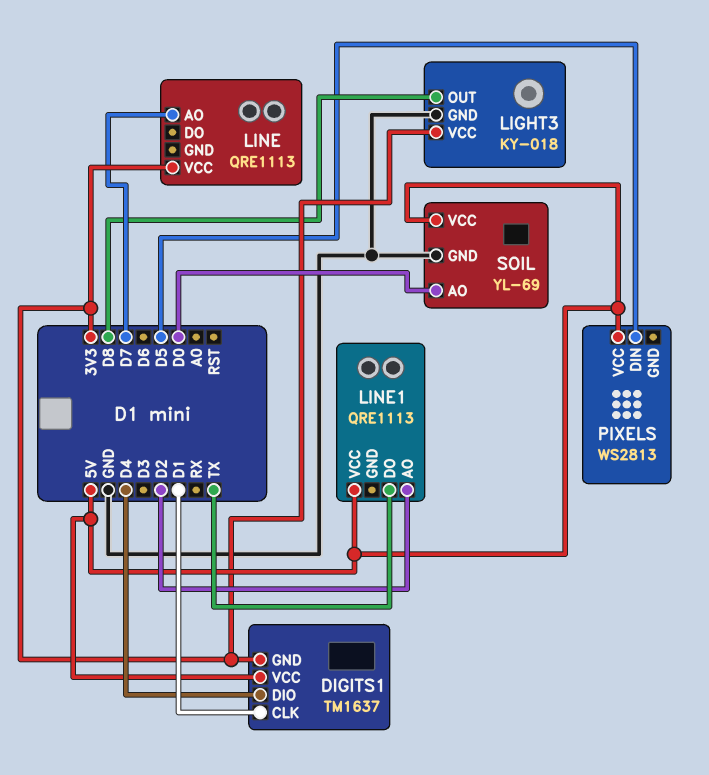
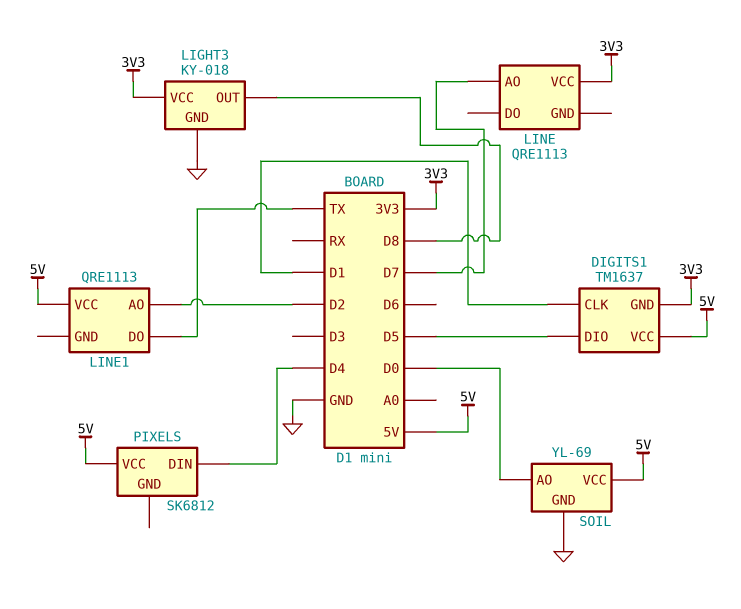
DIGITS1 pin DIO: D4 -> D5
PIXELS: WS2813 -> SK6812
PIXELS pin DIN: D5 -> D4

